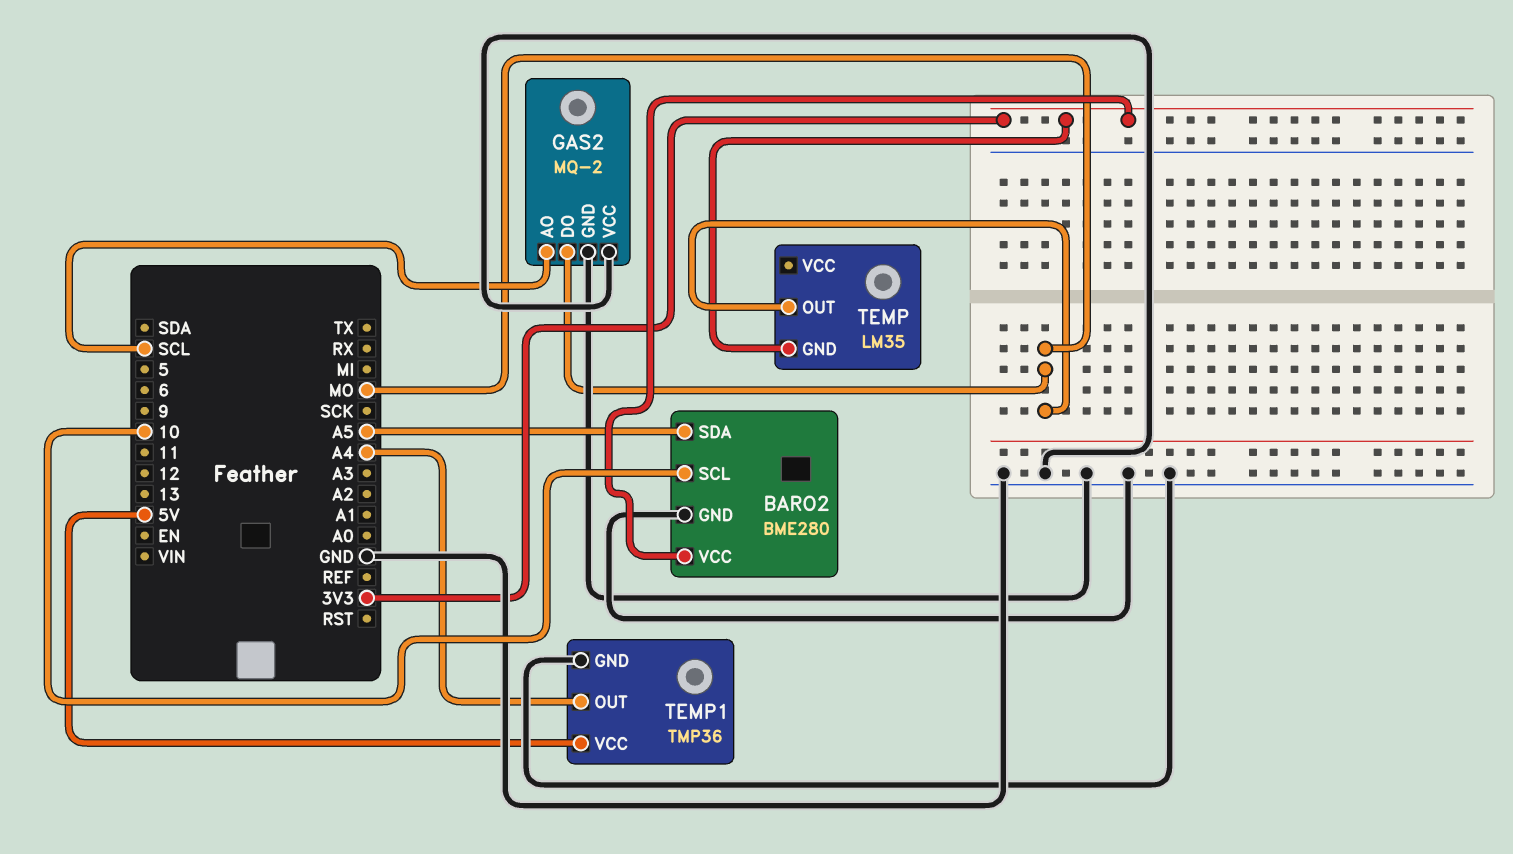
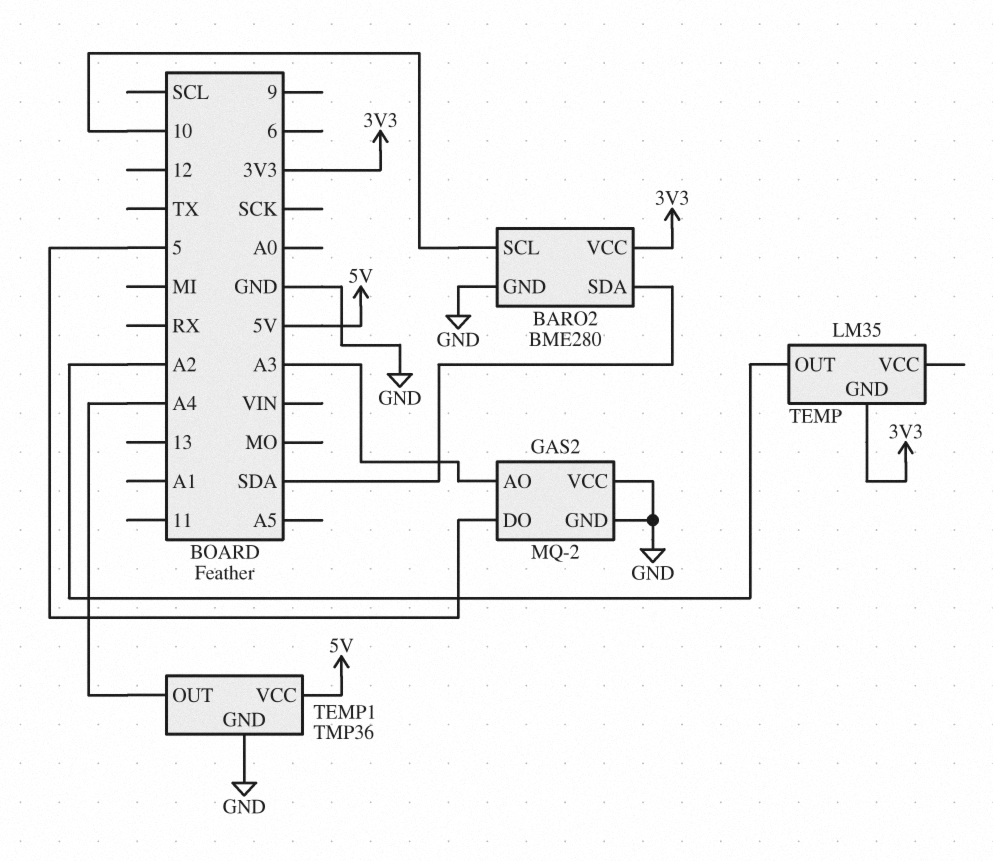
BARO2 pin SDA: A5 -> SDA
GAS2 pin AO: SCL -> A3
GAS2 pin DO: MO -> 5
TEMP pin OUT: MO -> A2

